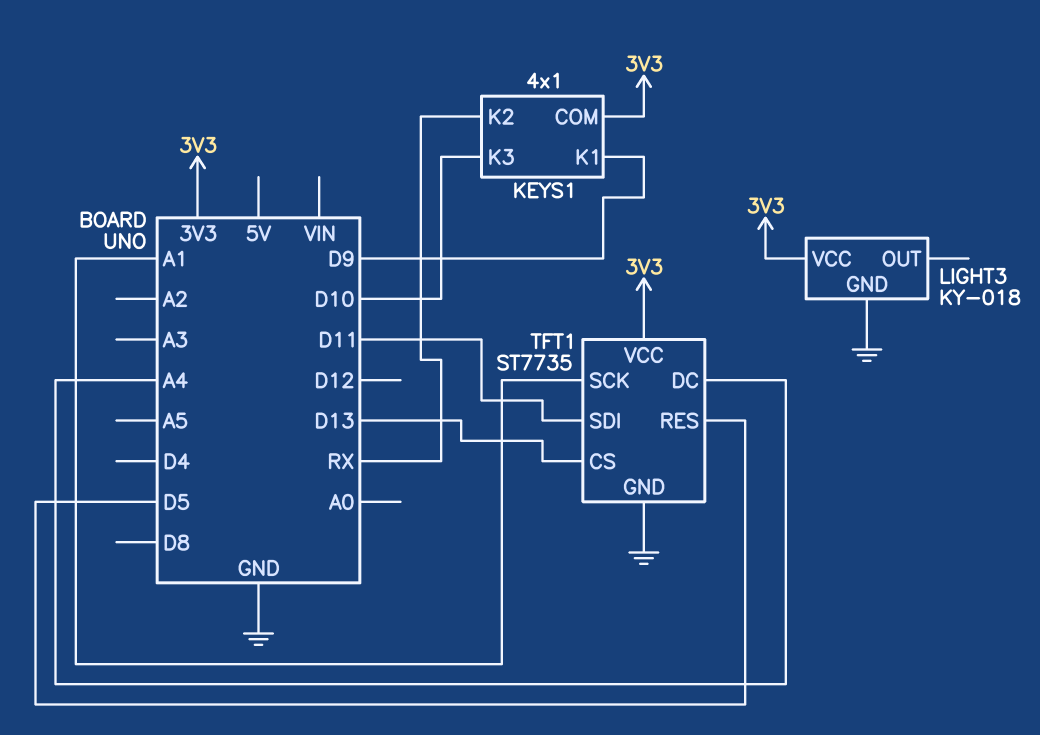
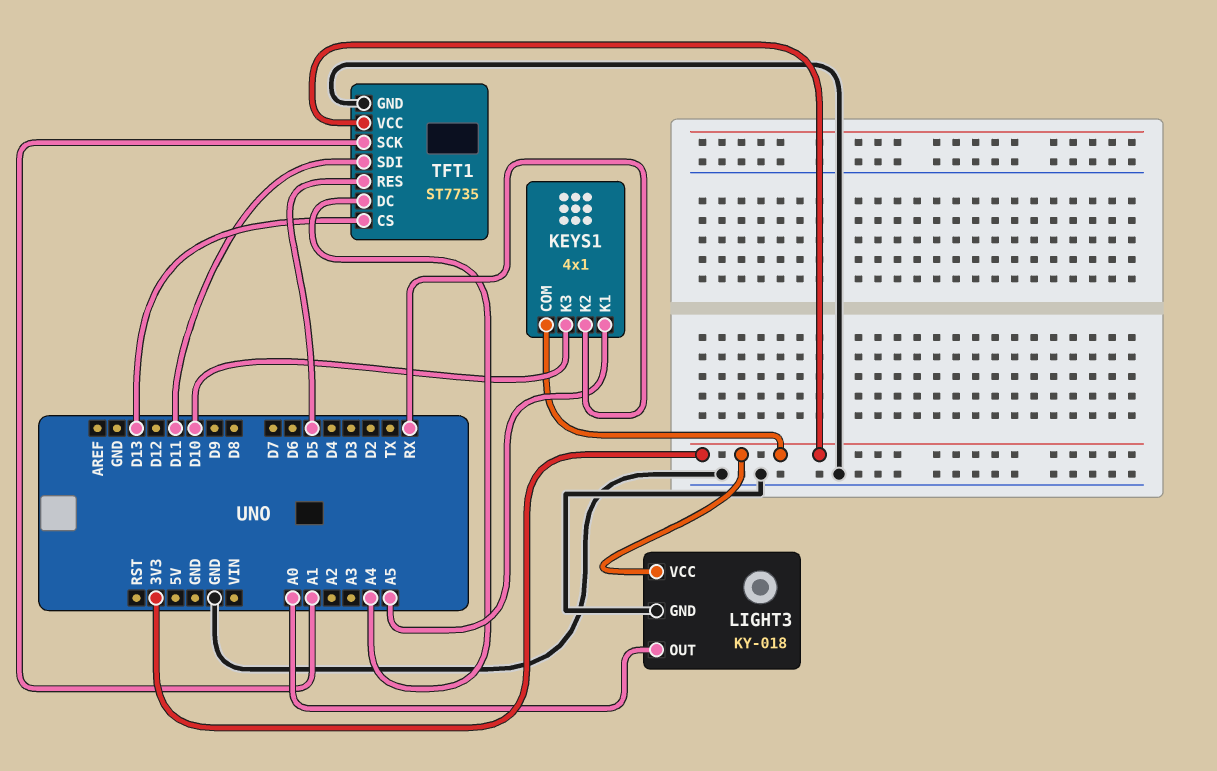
KEYS1 pin K1: D9 -> A5
LIGHT3 pin OUT: none -> A0

